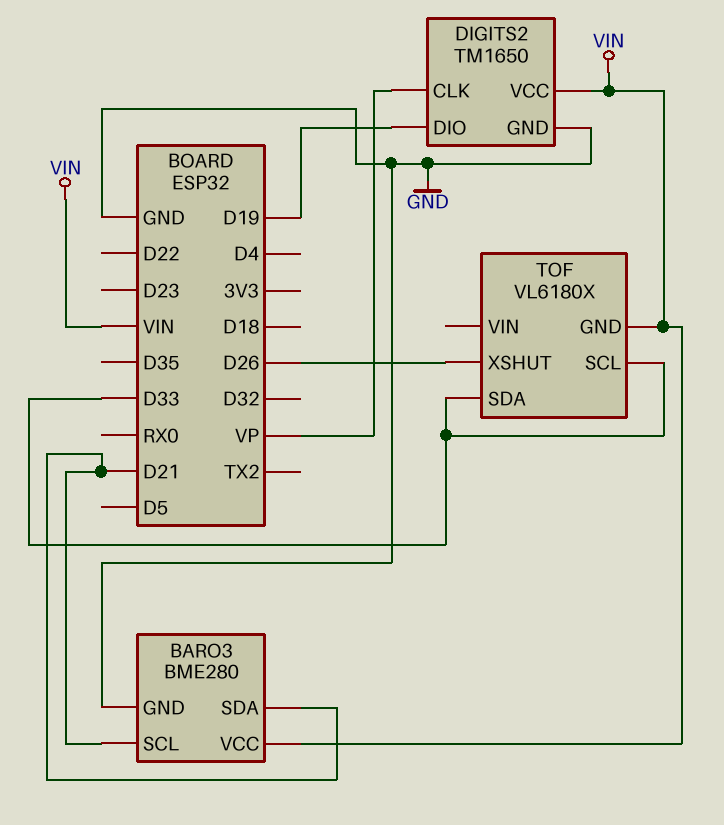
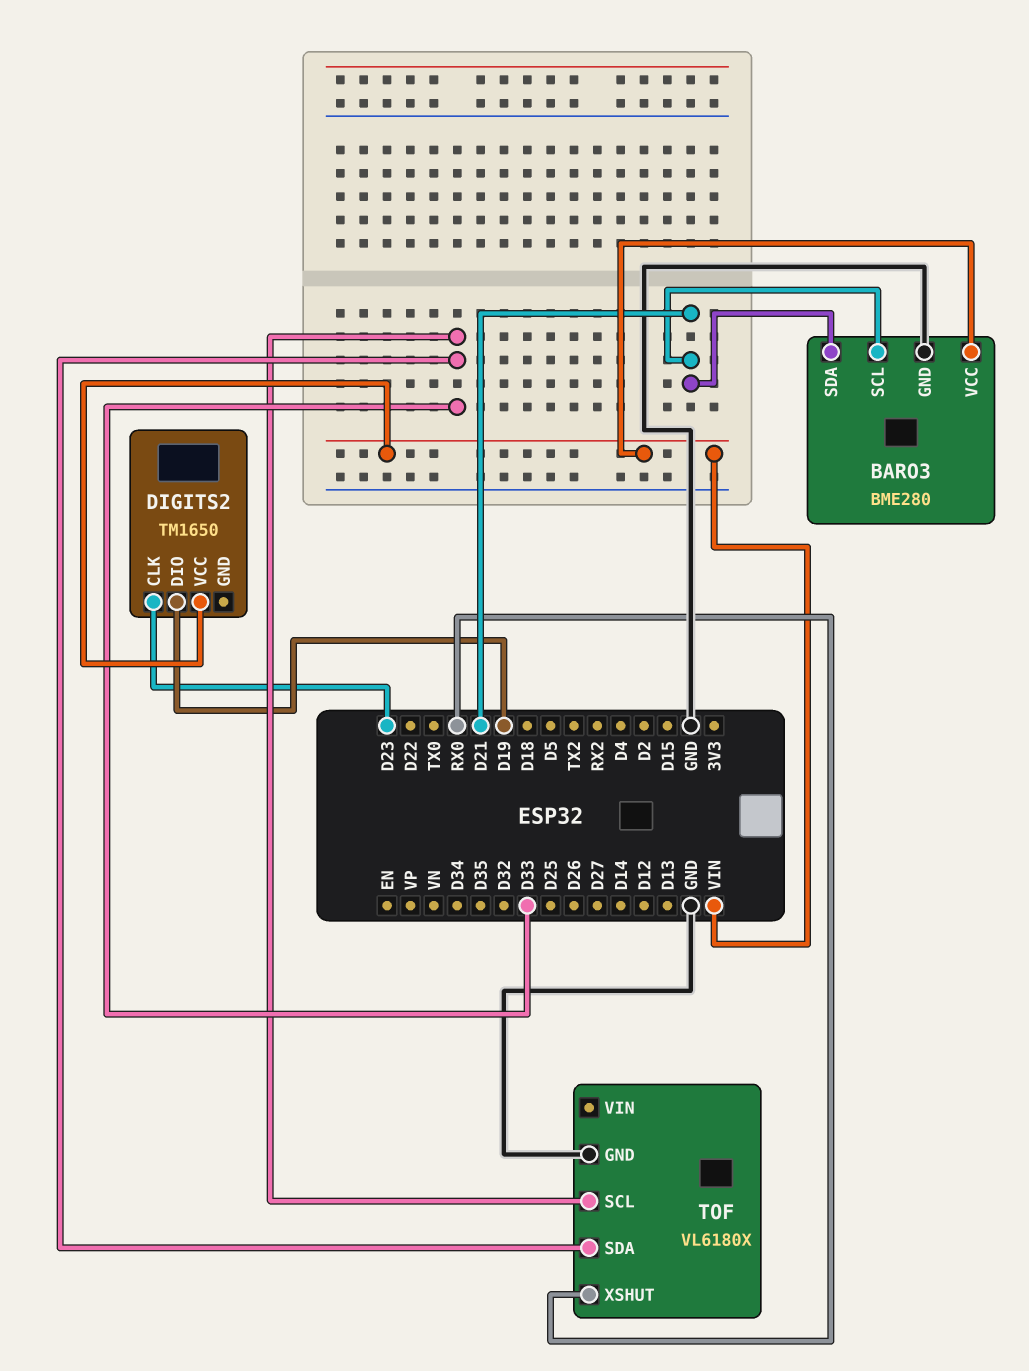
DIGITS2 pin CLK: VP -> D23
DIGITS2 pin GND: GND -> none
TOF pin GND: VIN -> GND
TOF pin XSHUT: D26 -> RX0

